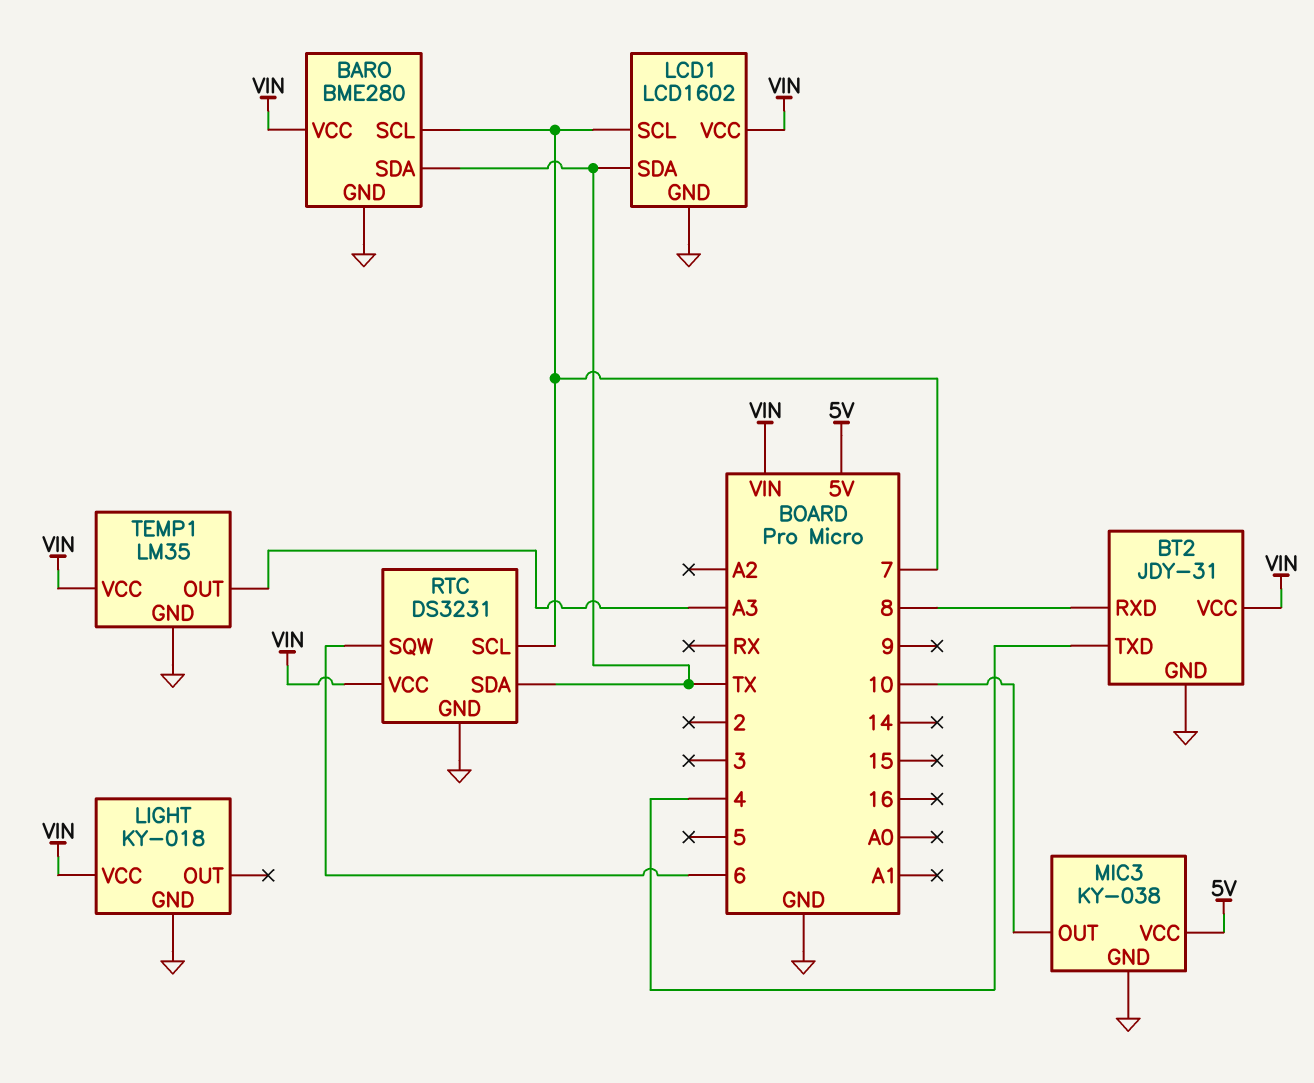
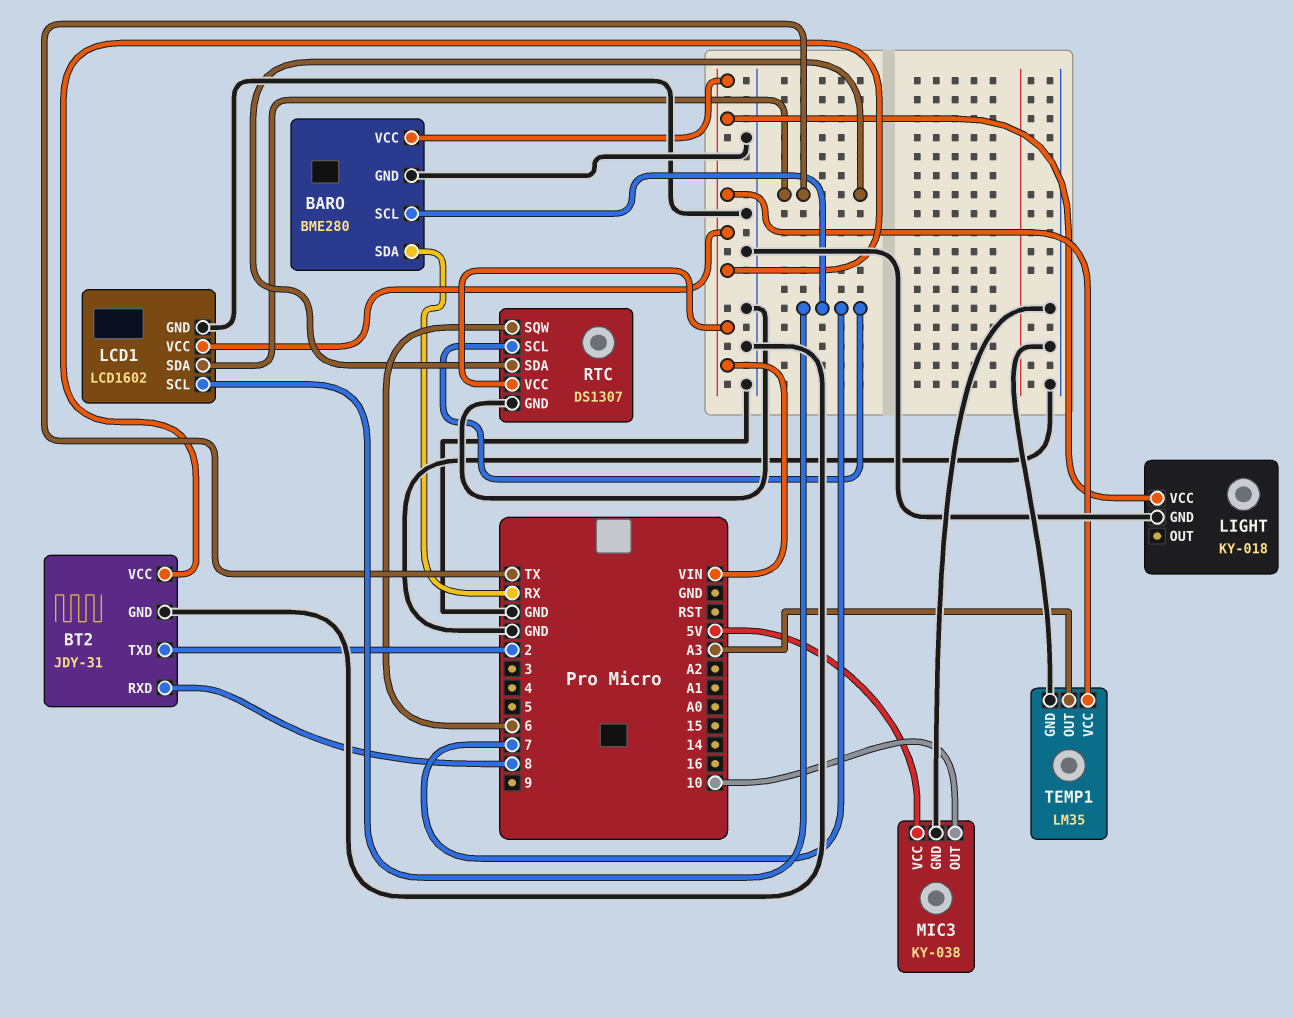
BARO pin SDA: TX -> RX
BT2 pin TXD: 4 -> 2
RTC: DS3231 -> DS1307

